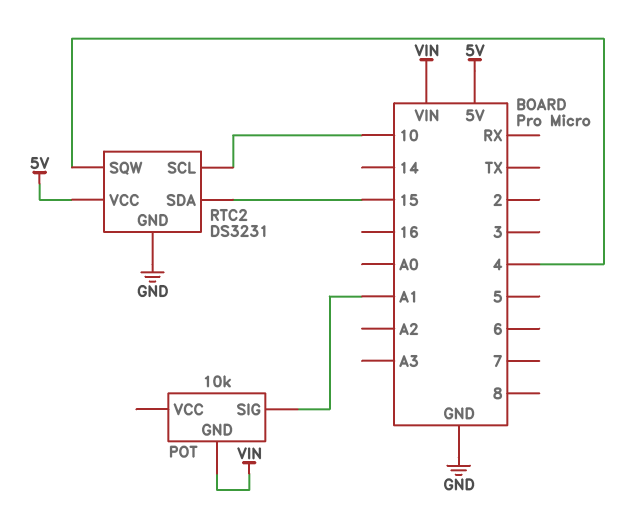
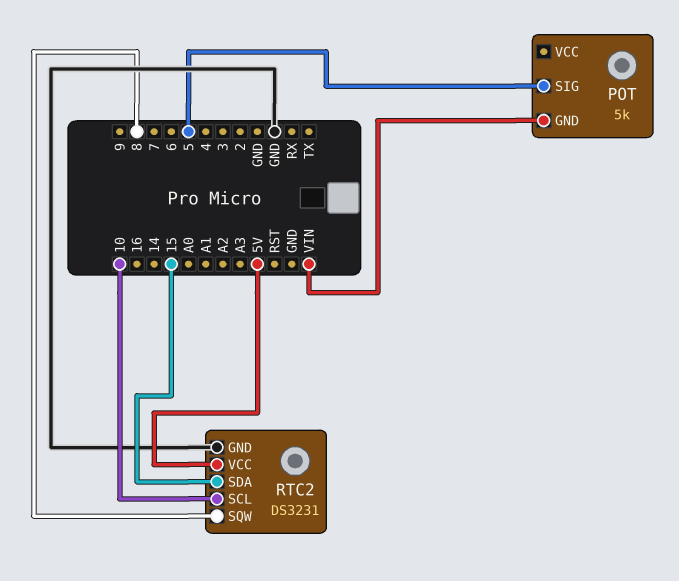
POT: 10k -> 5k
POT pin SIG: A1 -> 5
RTC2 pin SQW: 4 -> 8

